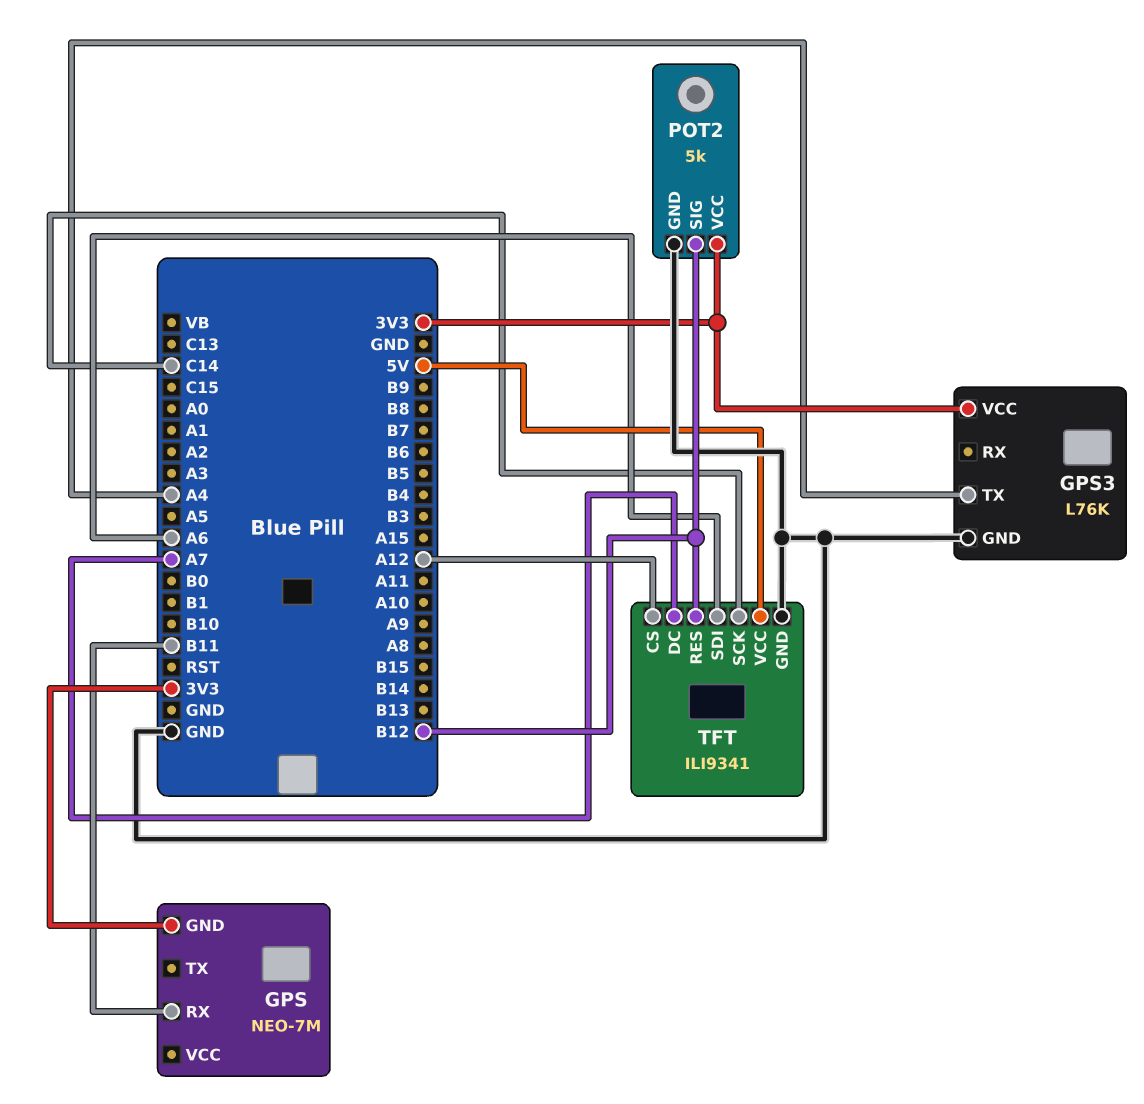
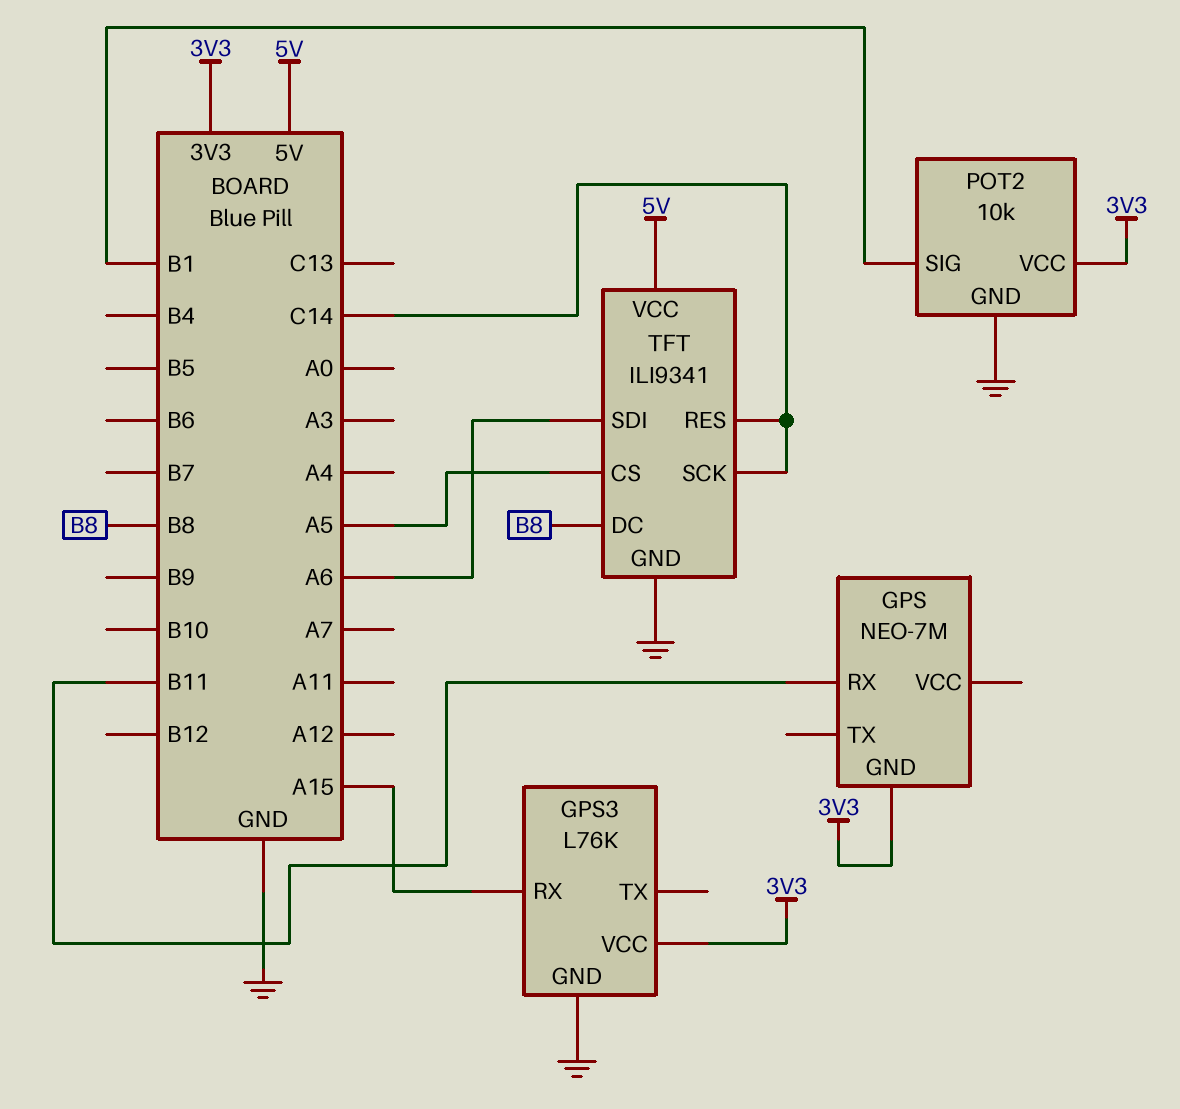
GPS3 pin RX: none -> A15
GPS3 pin TX: A4 -> none
POT2: 5k -> 10k
POT2 pin SIG: B12 -> B1
TFT pin CS: A12 -> A5
TFT pin DC: A7 -> B8
TFT pin RES: B12 -> C14

